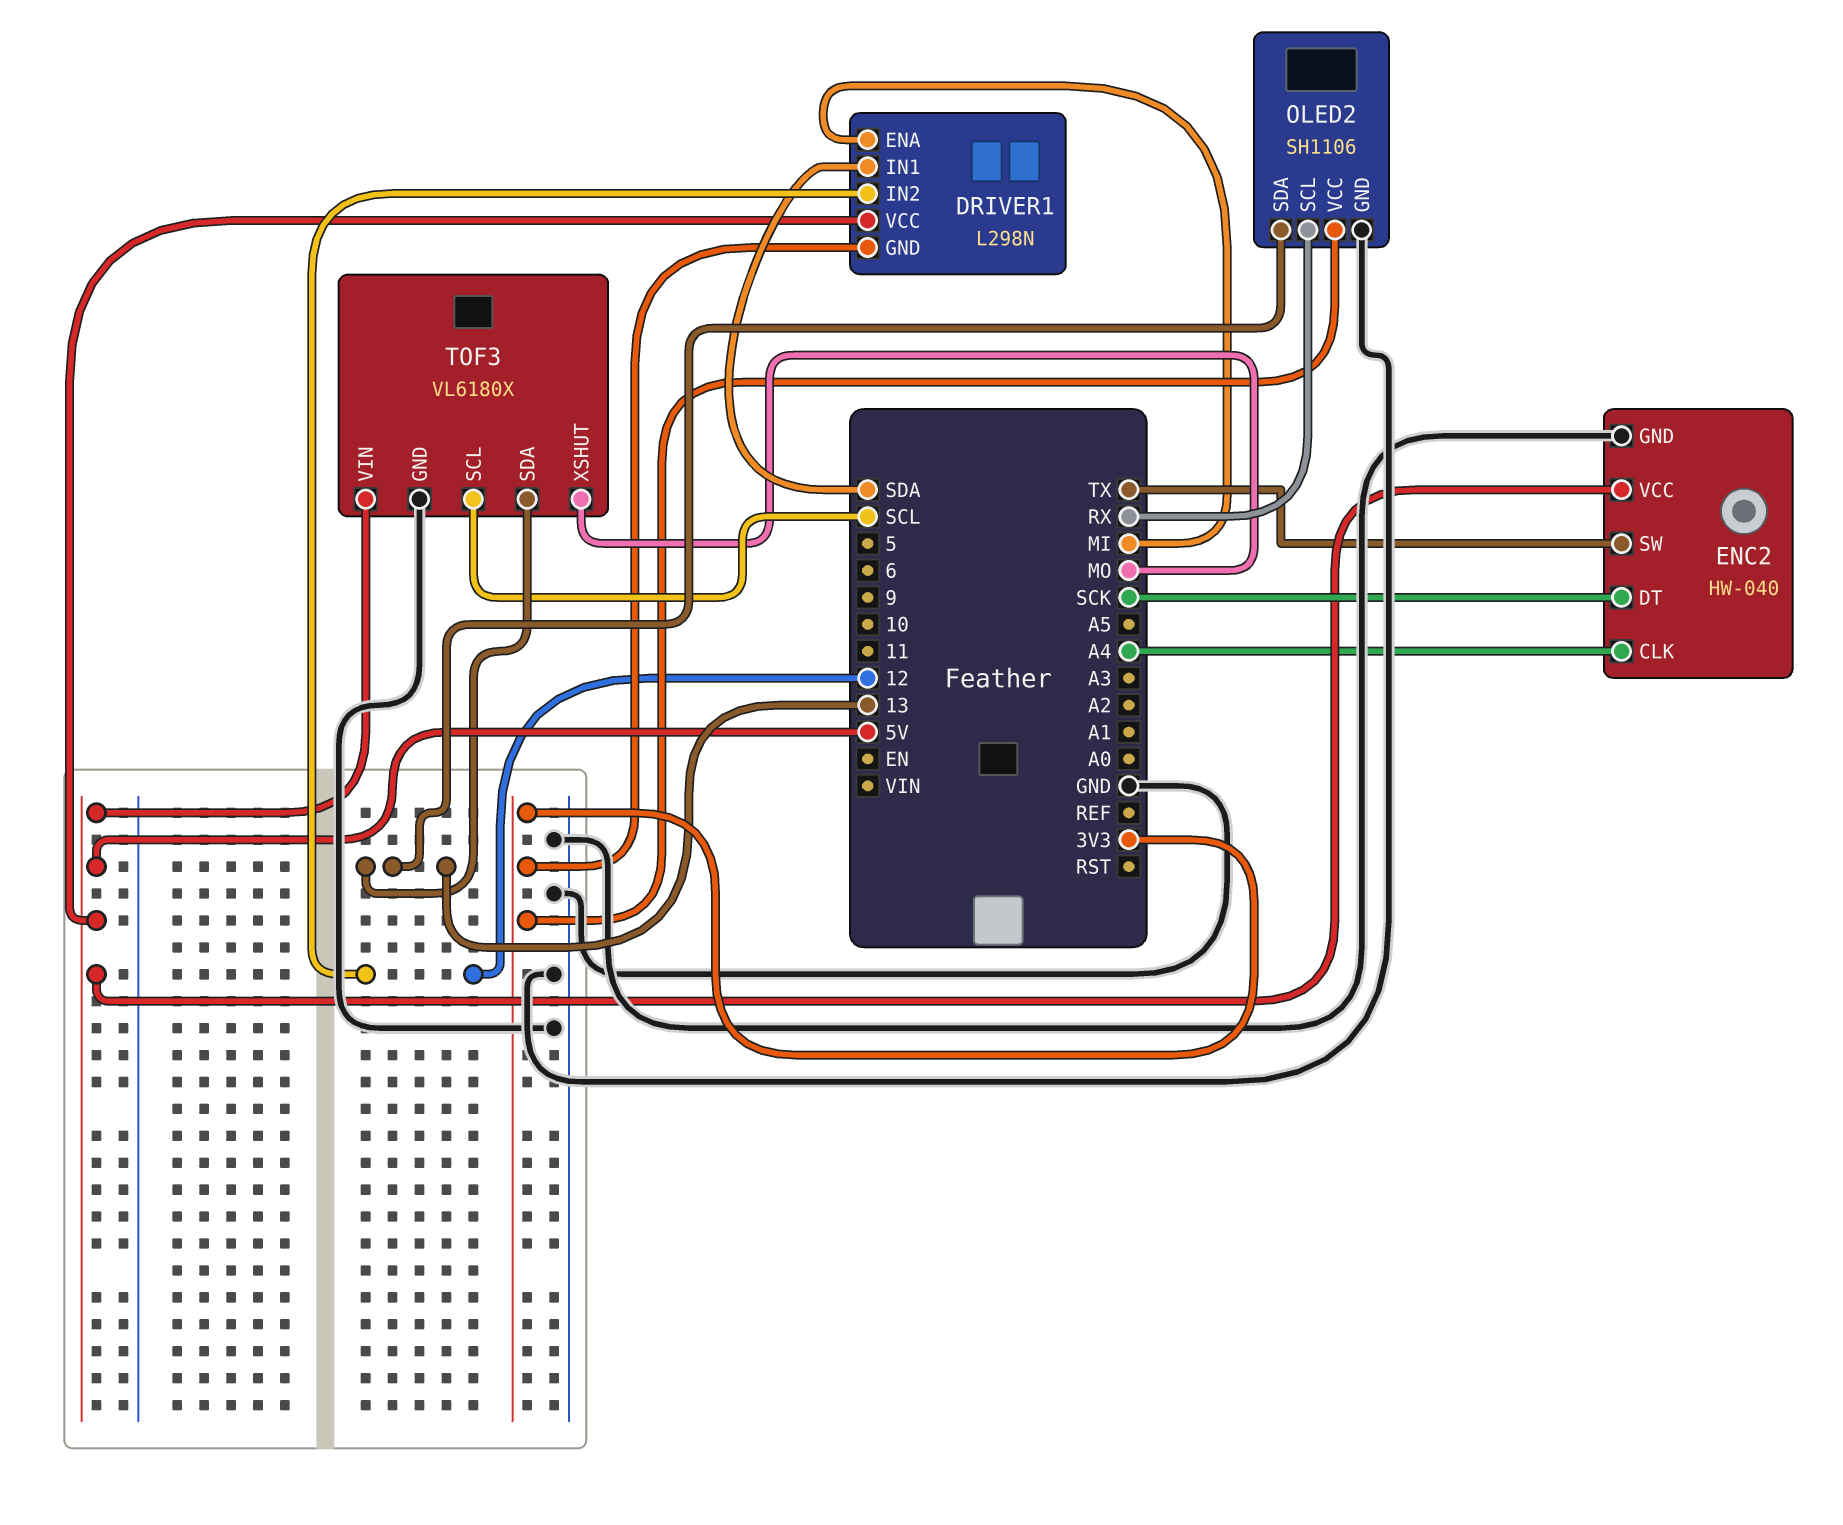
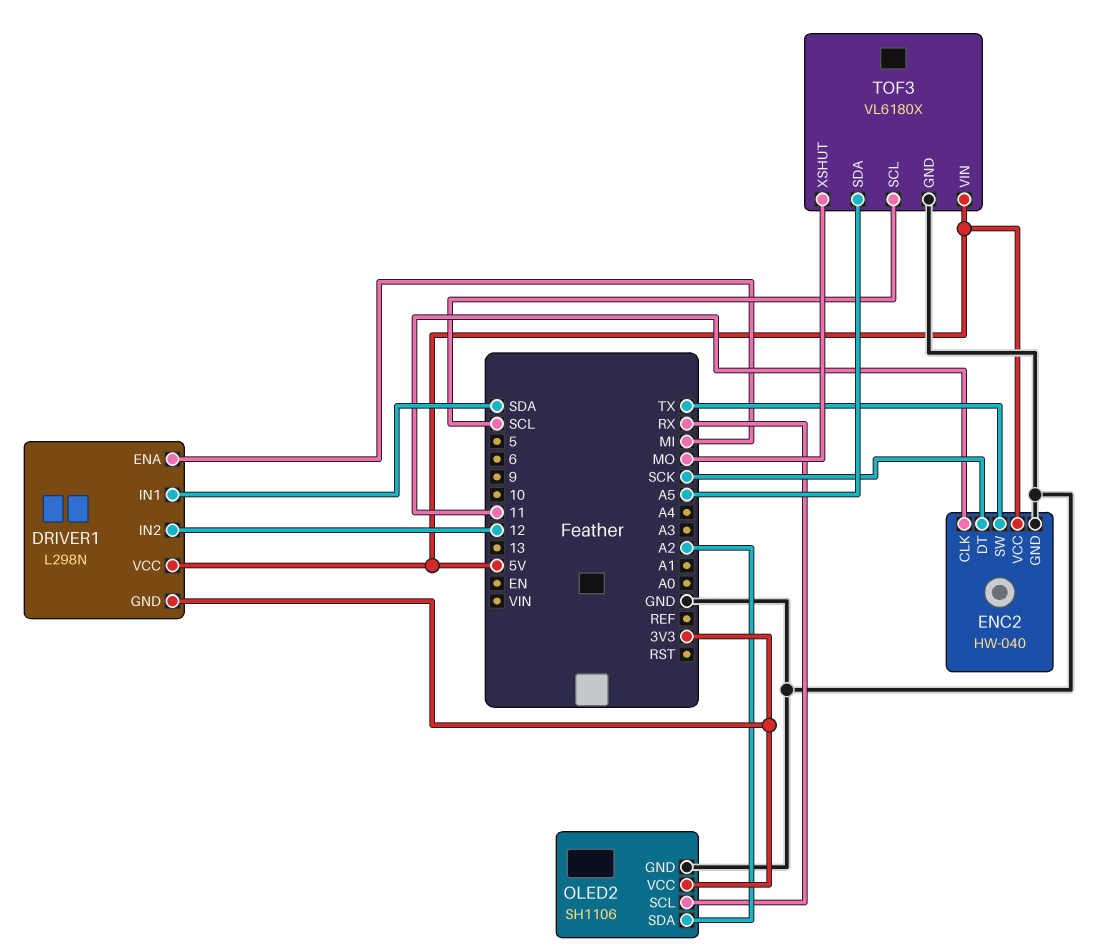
ENC2 pin CLK: A4 -> 11
OLED2 pin SDA: 13 -> A2
TOF3 pin SDA: 13 -> A5

